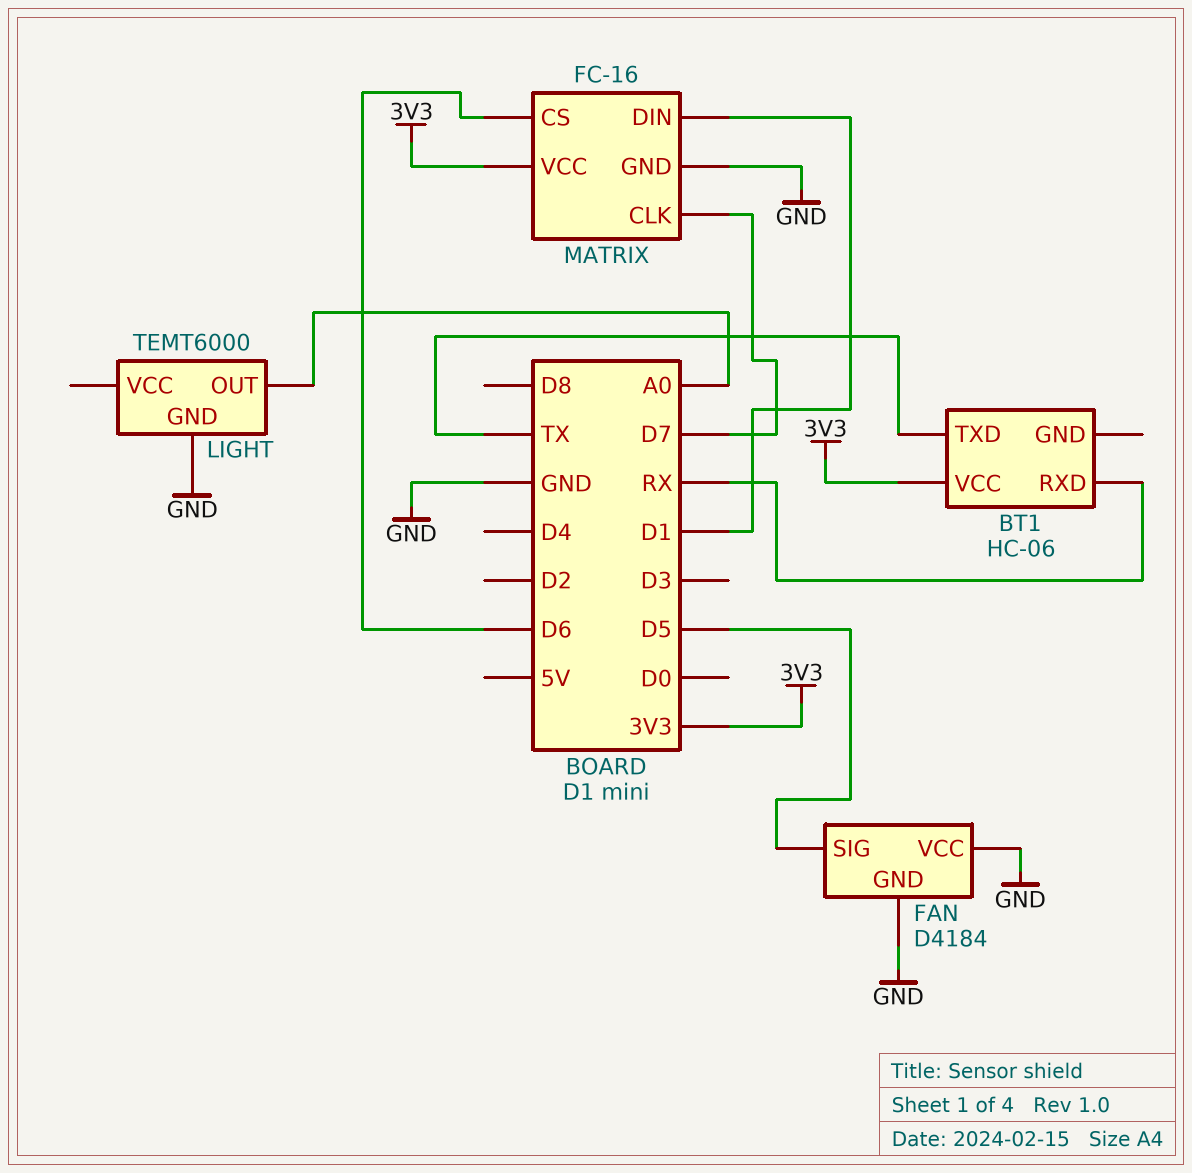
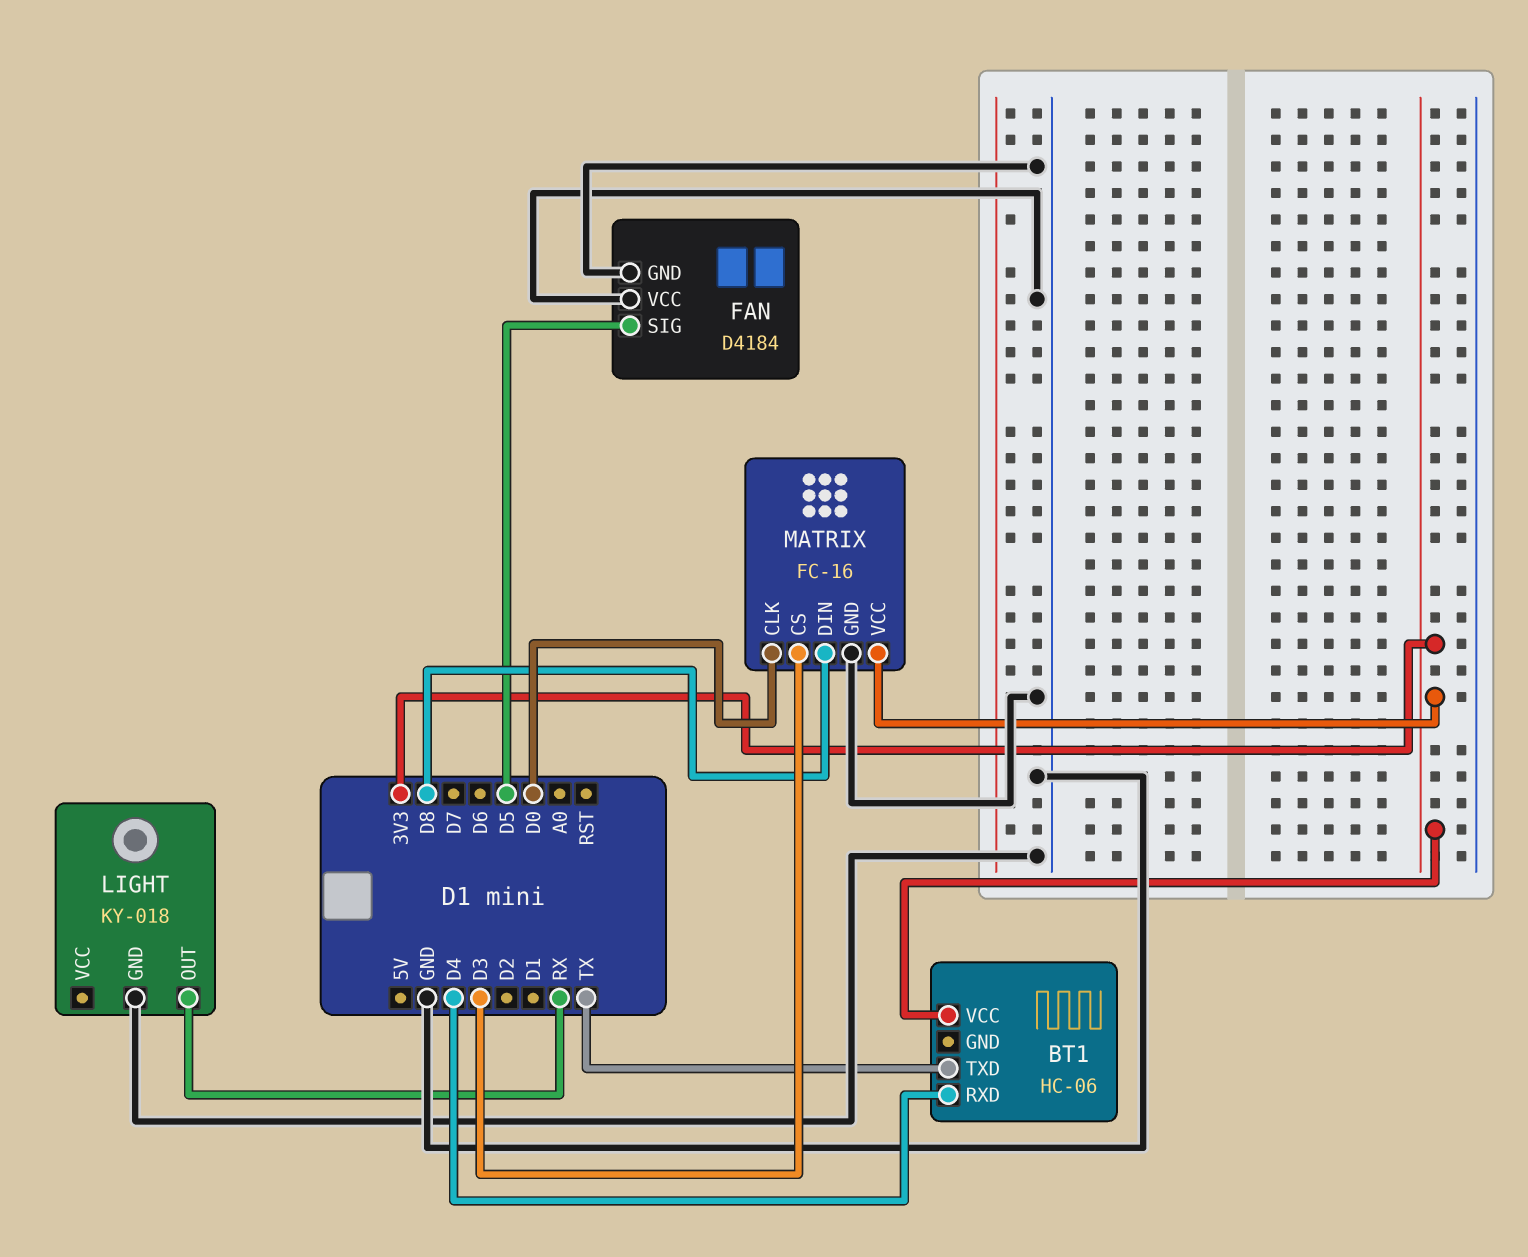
BT1 pin RXD: RX -> D4
LIGHT: TEMT6000 -> KY-018
LIGHT pin OUT: A0 -> RX
MATRIX pin CLK: D7 -> D0
MATRIX pin CS: D6 -> D3
MATRIX pin DIN: D1 -> D8

